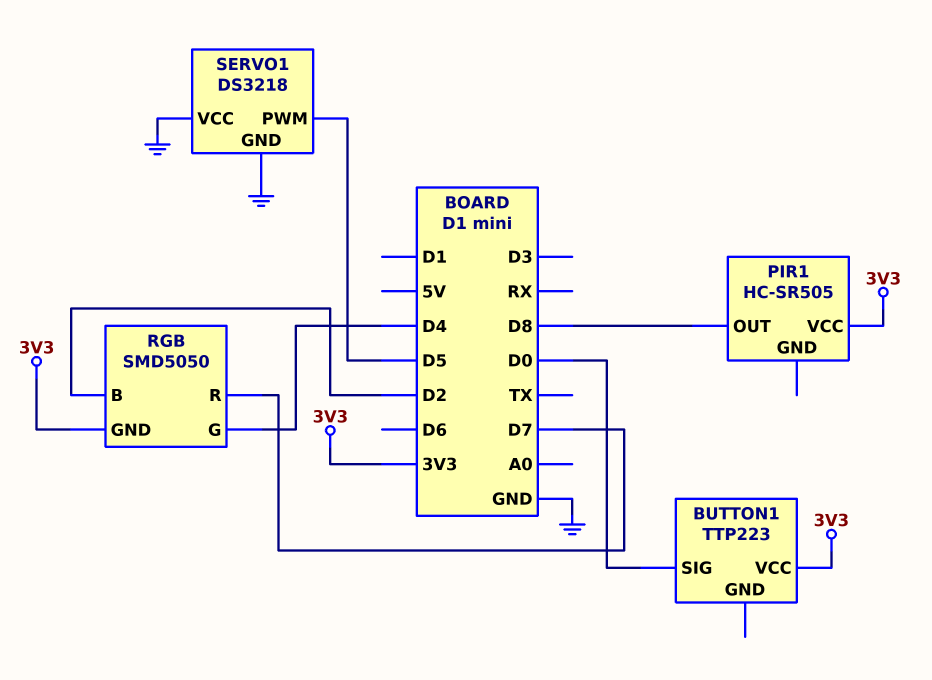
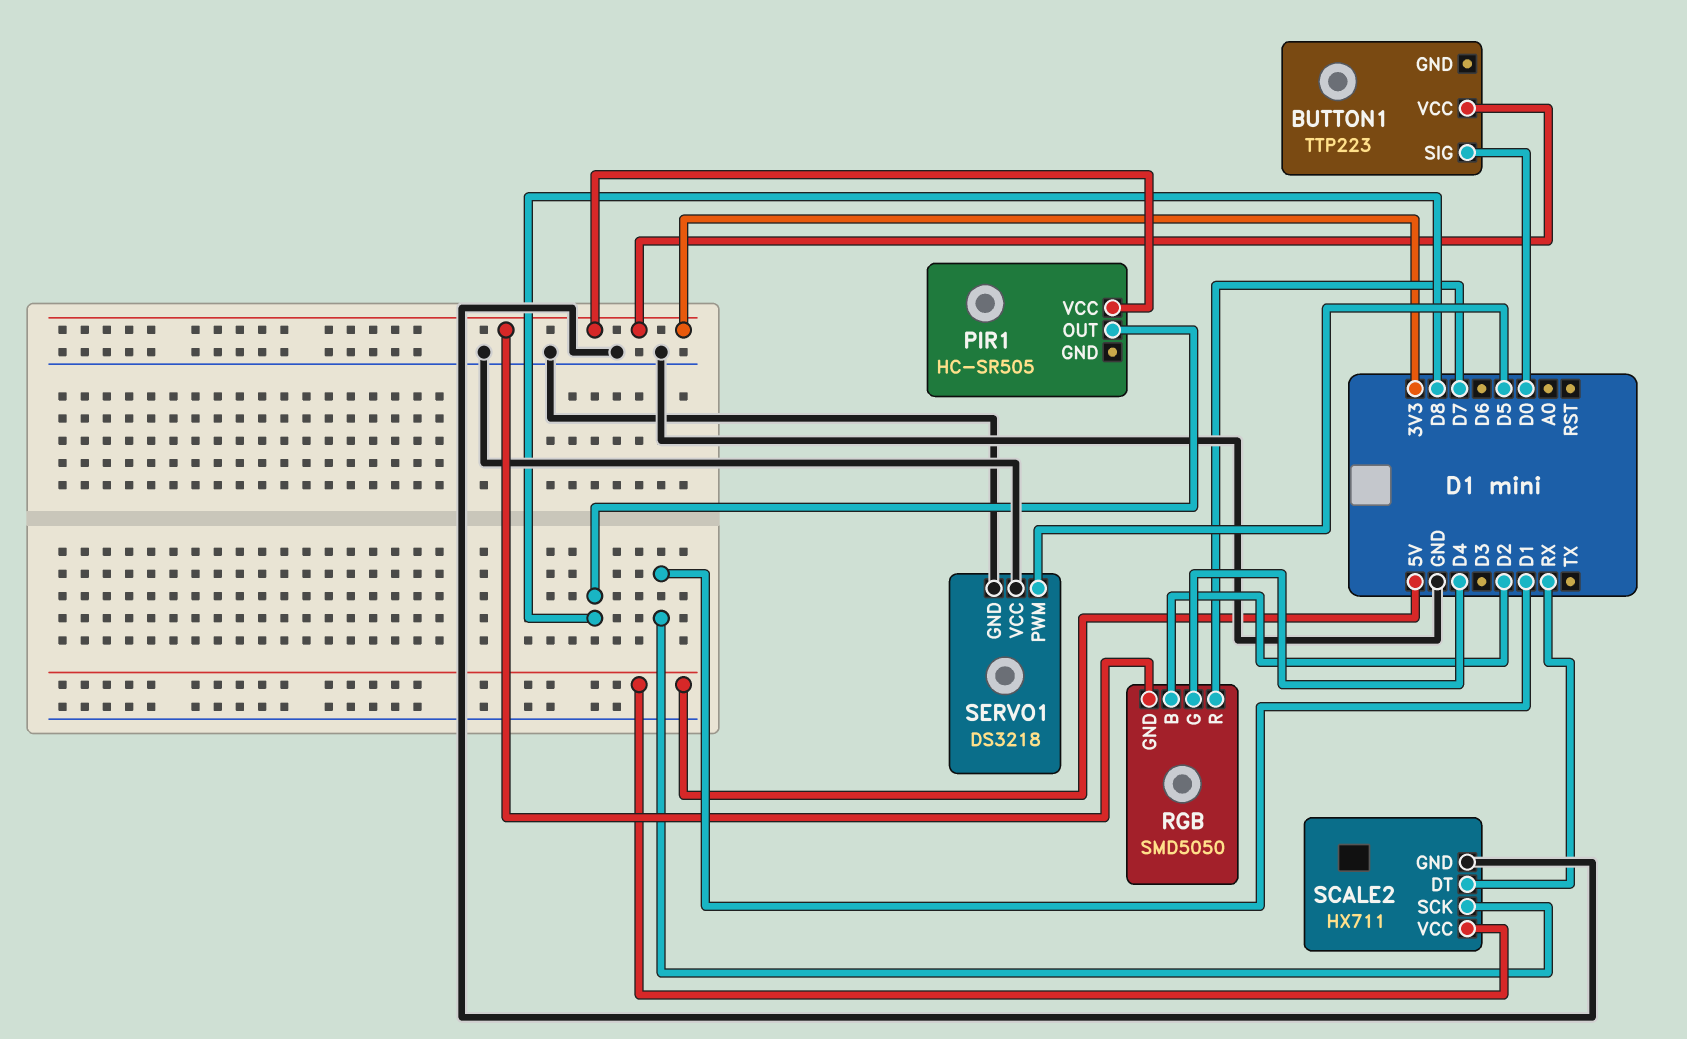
SCALE2: none -> HX711
SCALE2 pin DT: none -> RX
SCALE2 pin GND: none -> GND
SCALE2 pin SCK: none -> D1
SCALE2 pin VCC: none -> 5V

